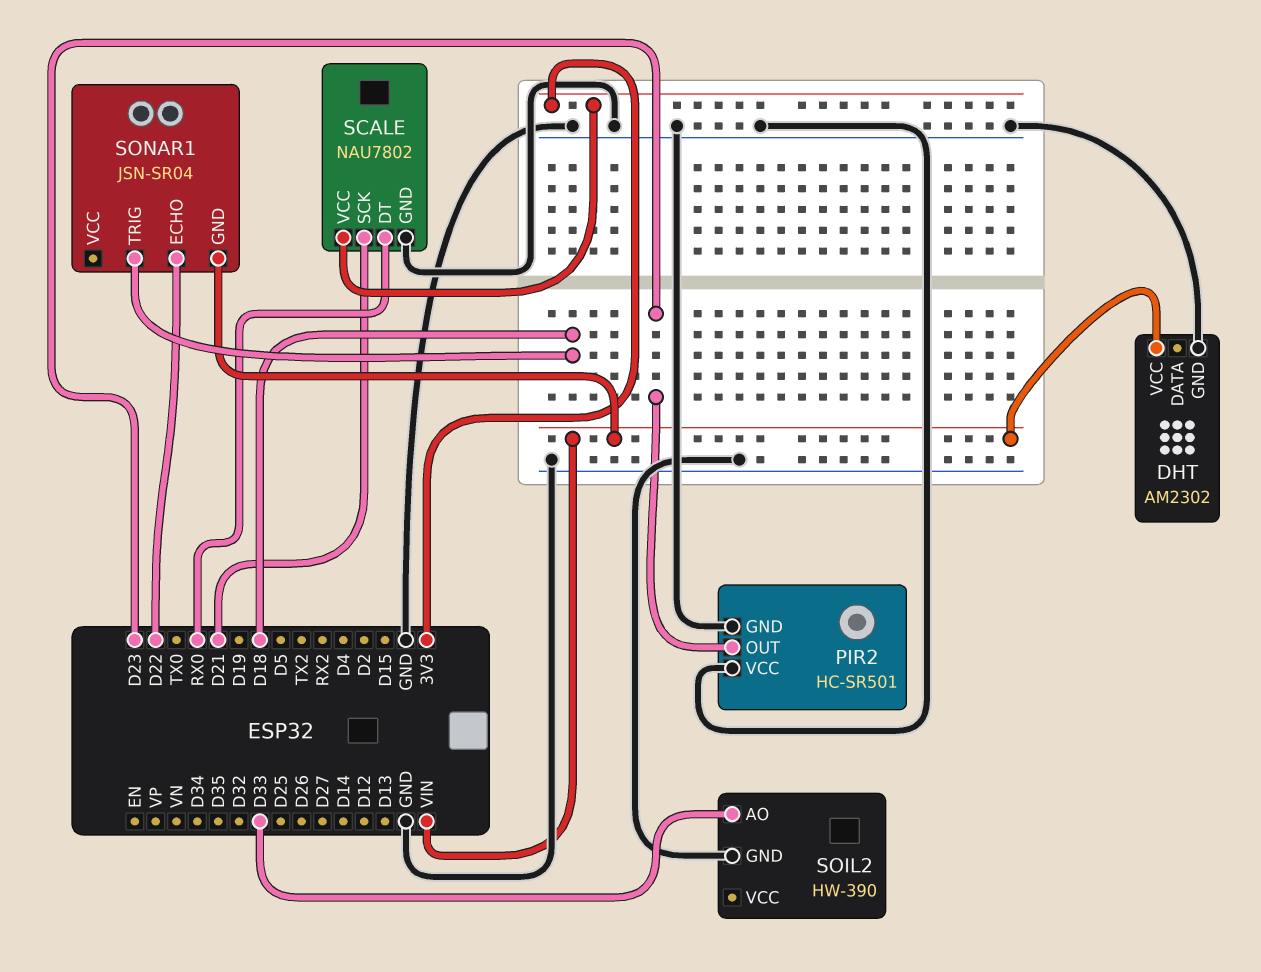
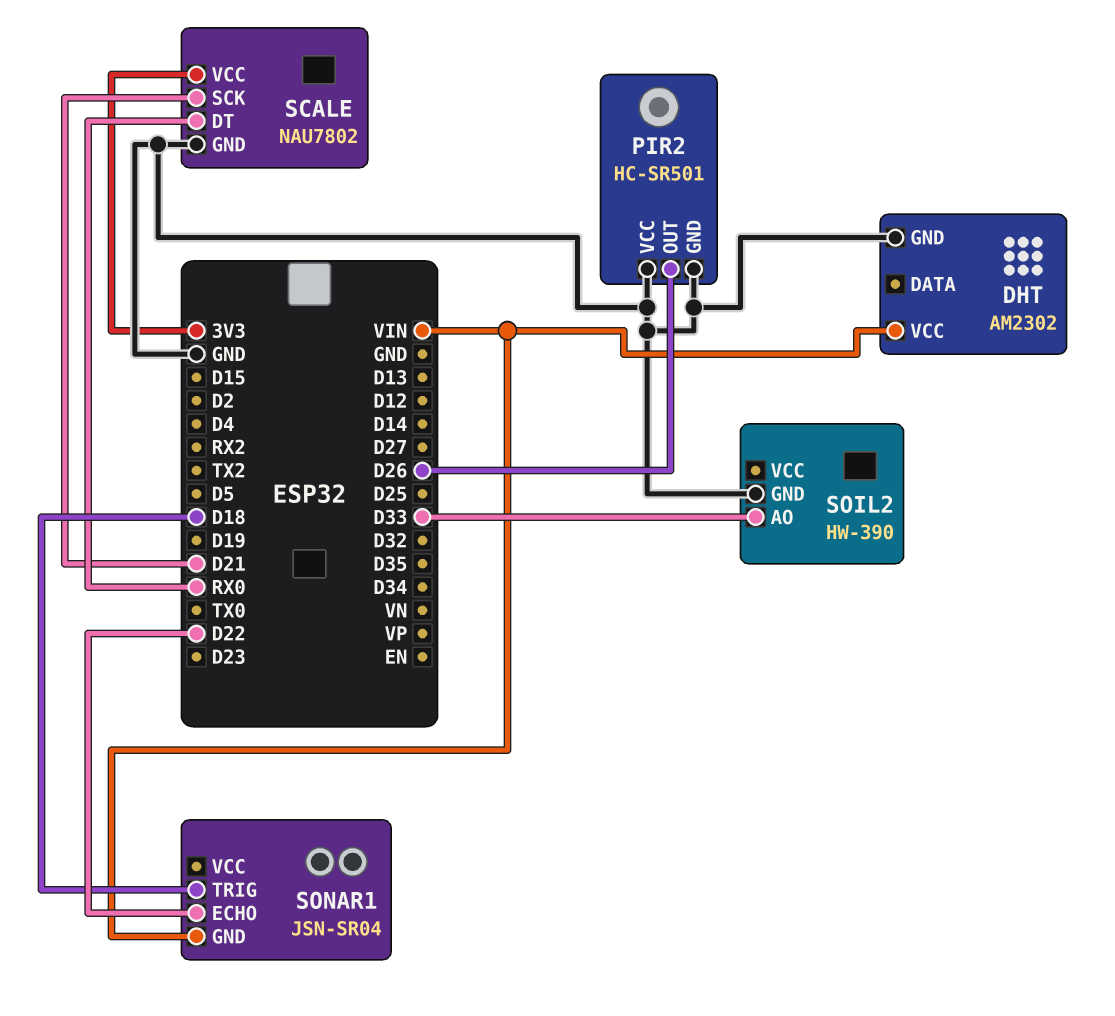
PIR2 pin OUT: D23 -> D26

